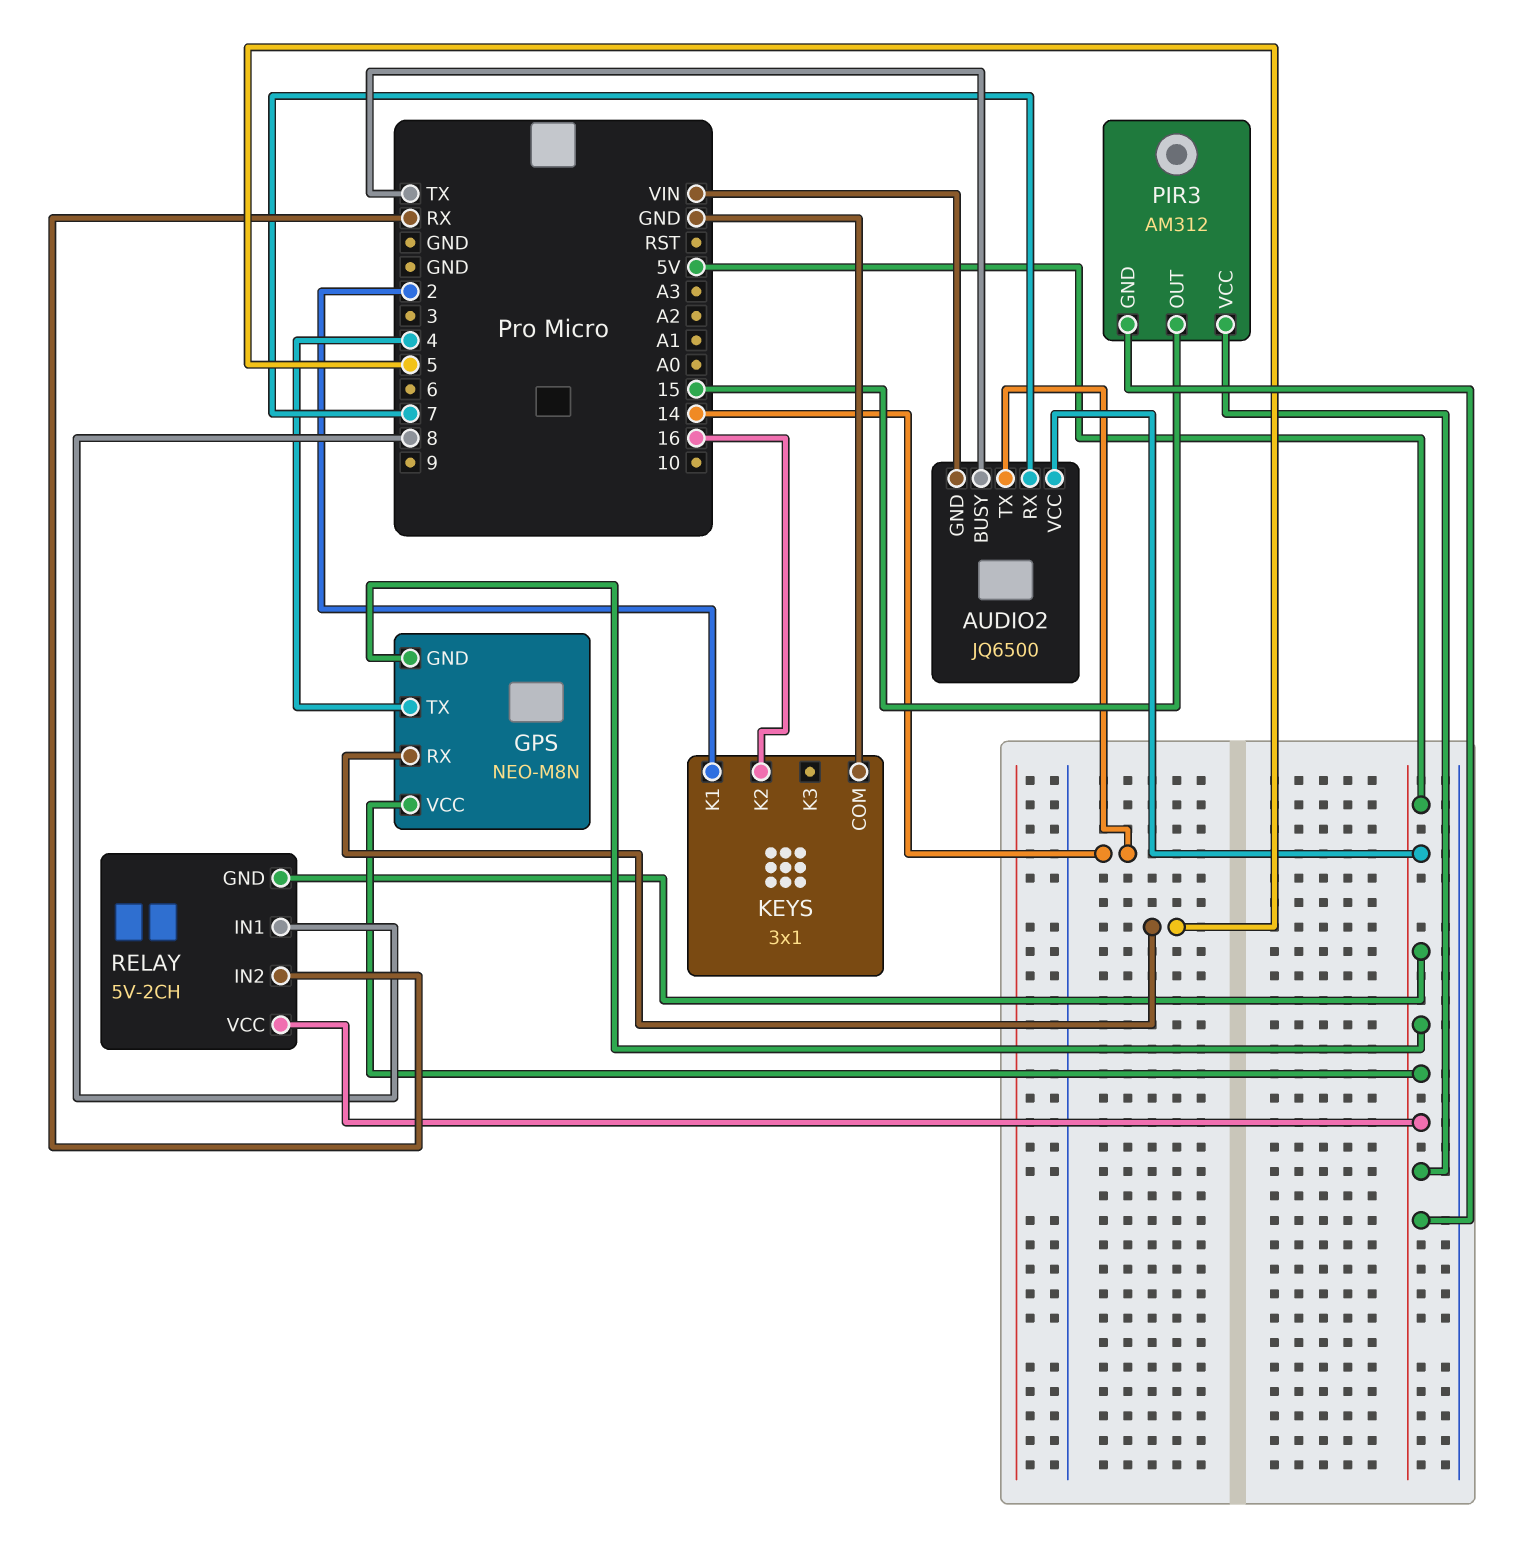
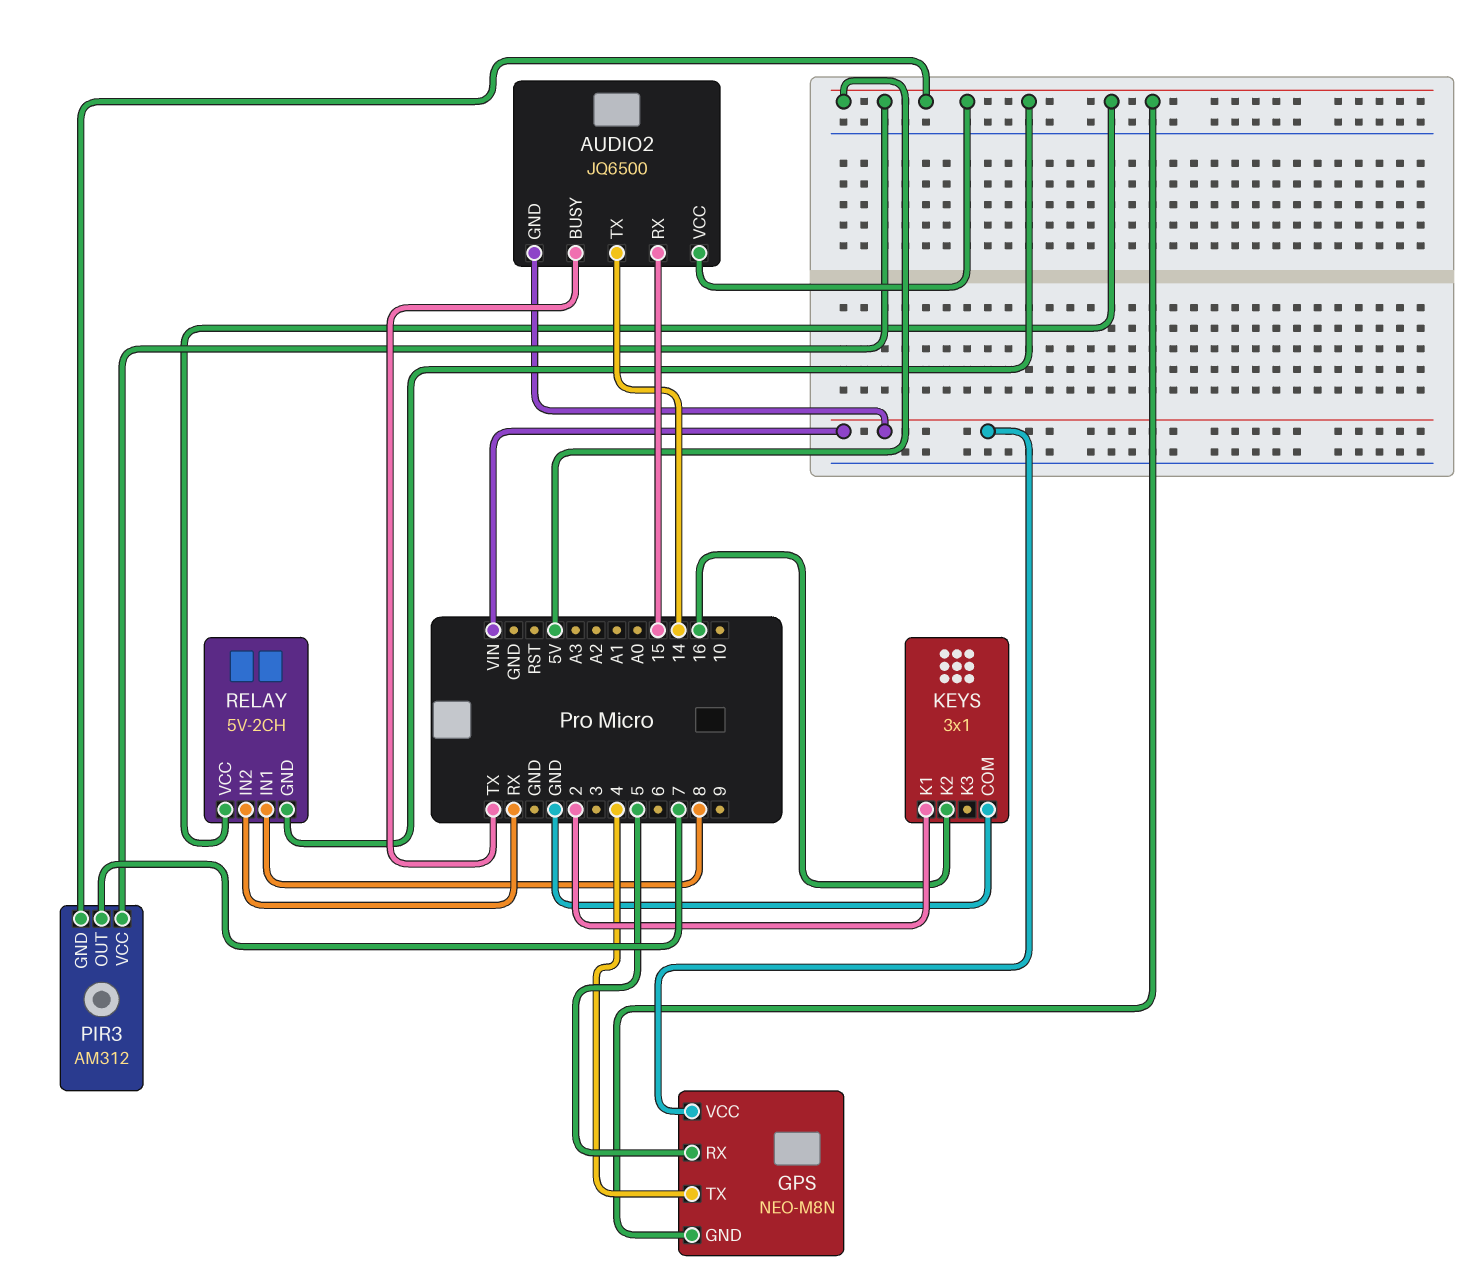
AUDIO2 pin RX: 7 -> 15
GPS pin VCC: 5V -> VIN
PIR3 pin OUT: 15 -> 7

